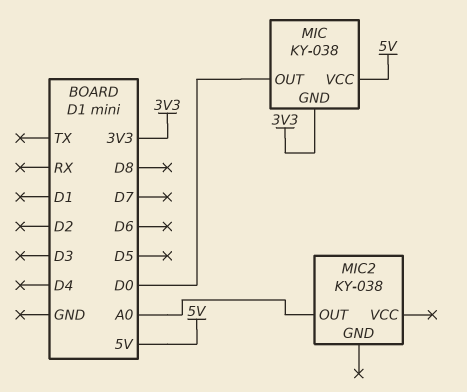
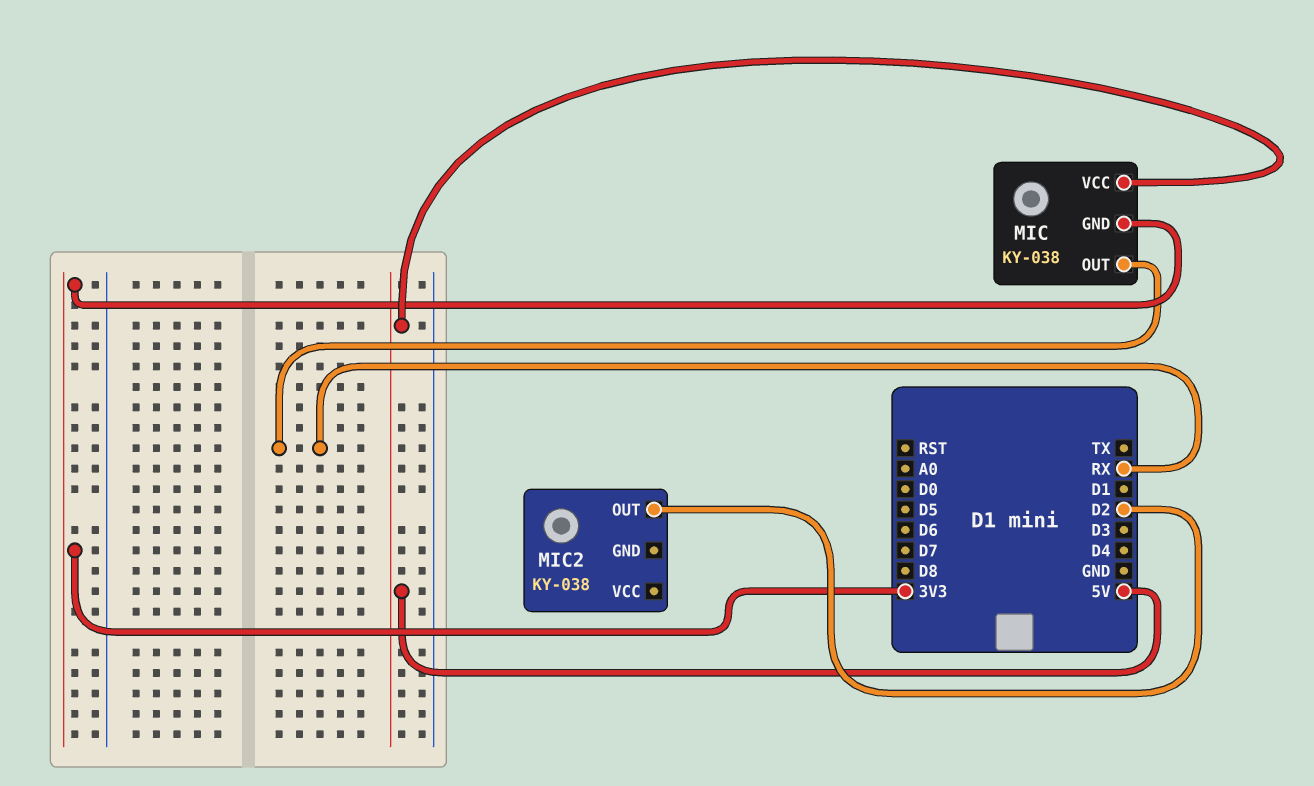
MIC pin OUT: D0 -> RX
MIC2 pin OUT: A0 -> D2

